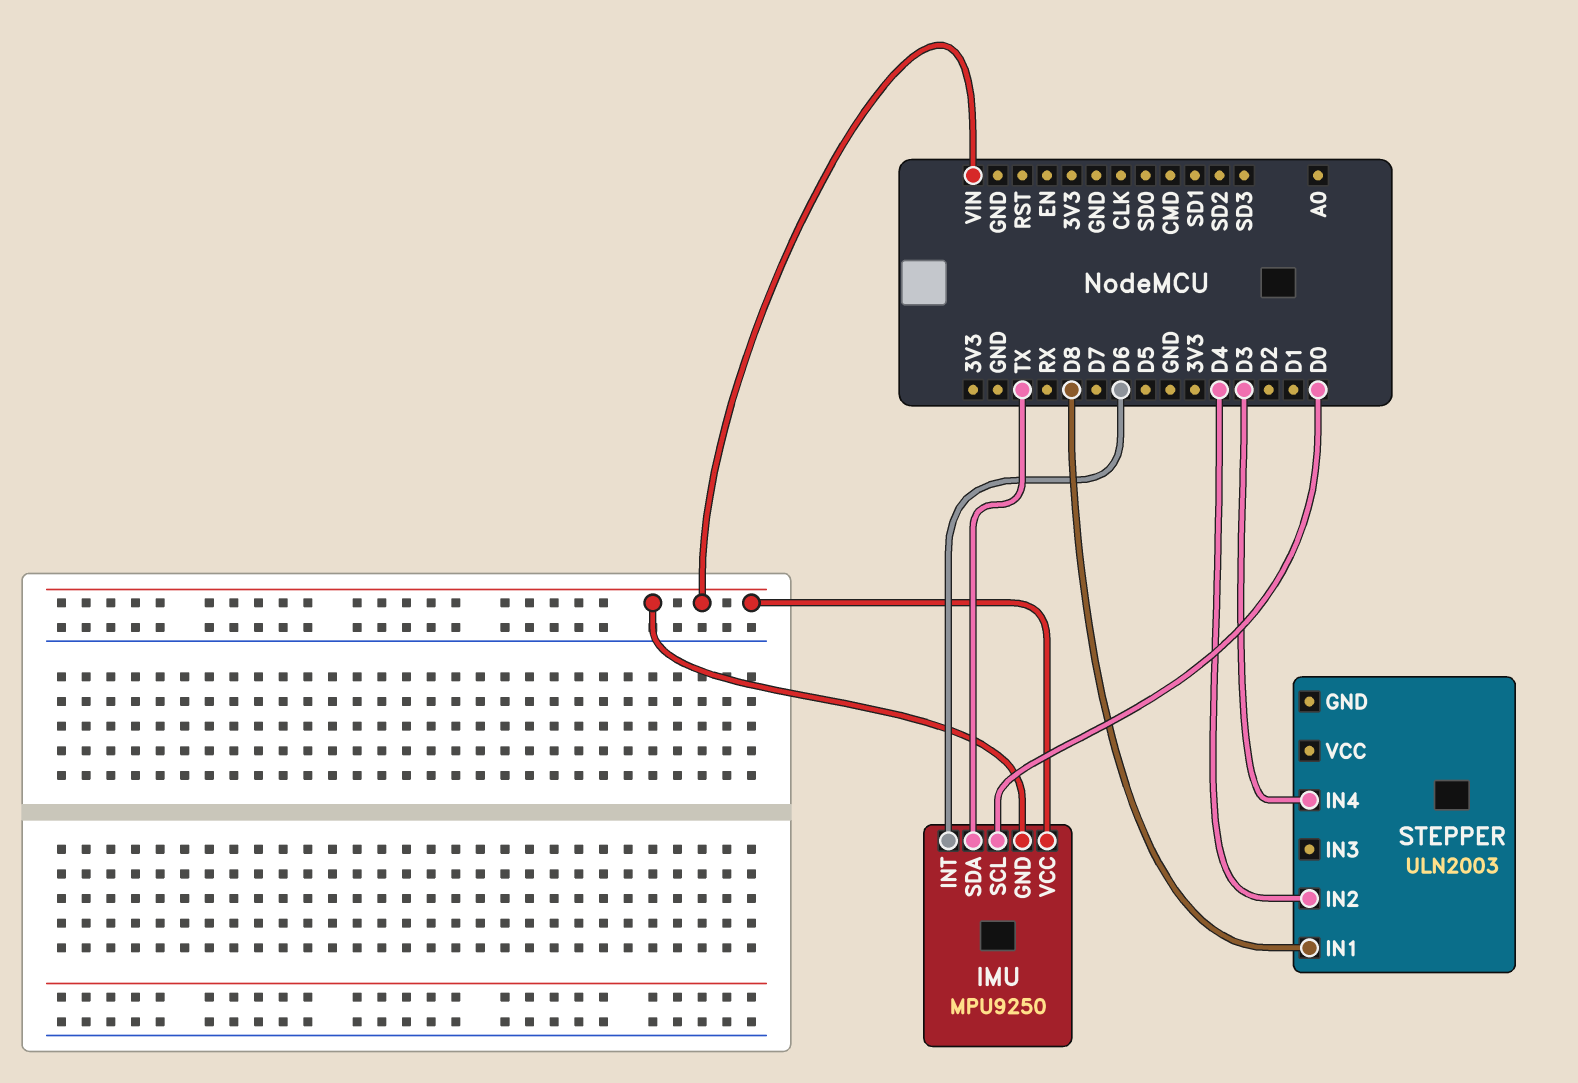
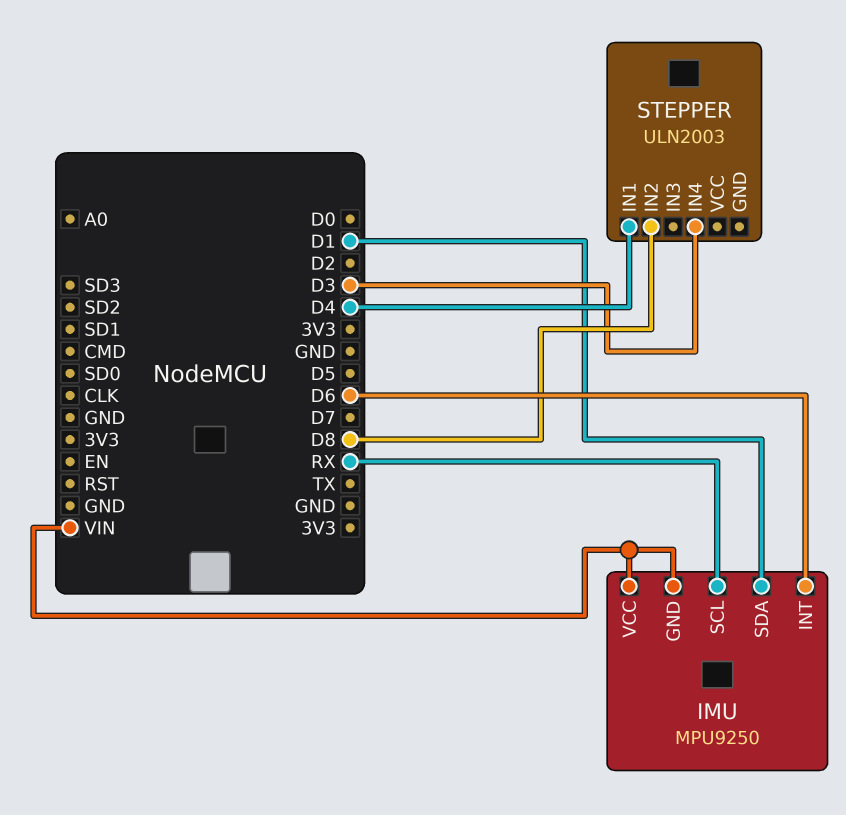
IMU pin SCL: D0 -> RX
IMU pin SDA: TX -> D1
STEPPER pin IN1: D8 -> D4
STEPPER pin IN2: D4 -> D8

